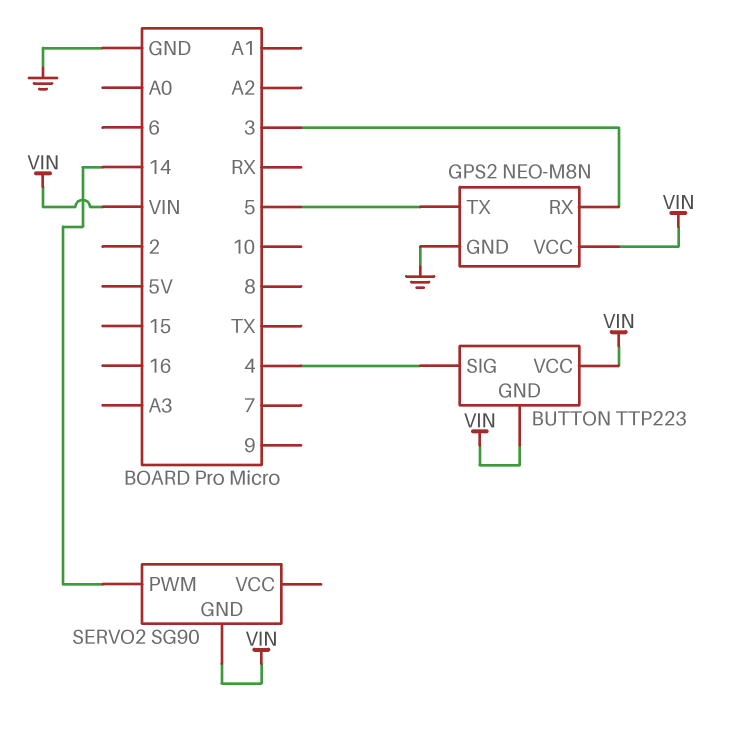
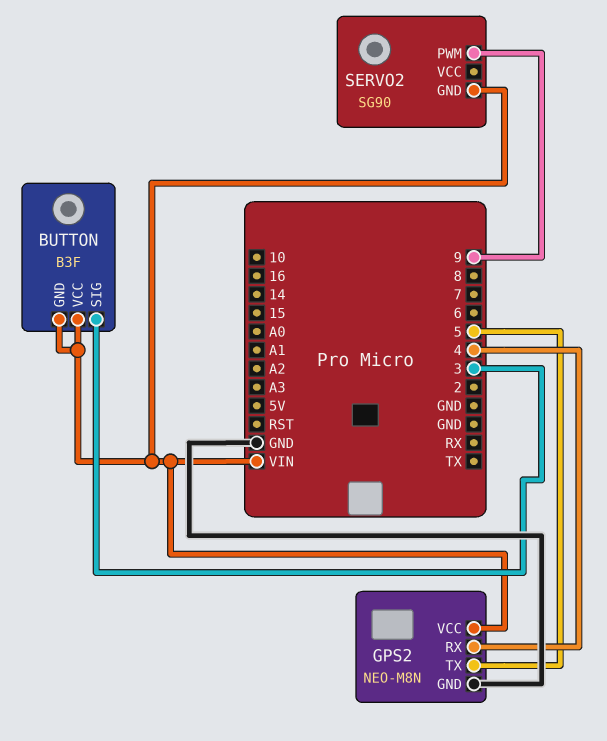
BUTTON: TTP223 -> B3F
BUTTON pin SIG: 4 -> 3
GPS2 pin RX: 3 -> 4
SERVO2 pin PWM: 14 -> 9

